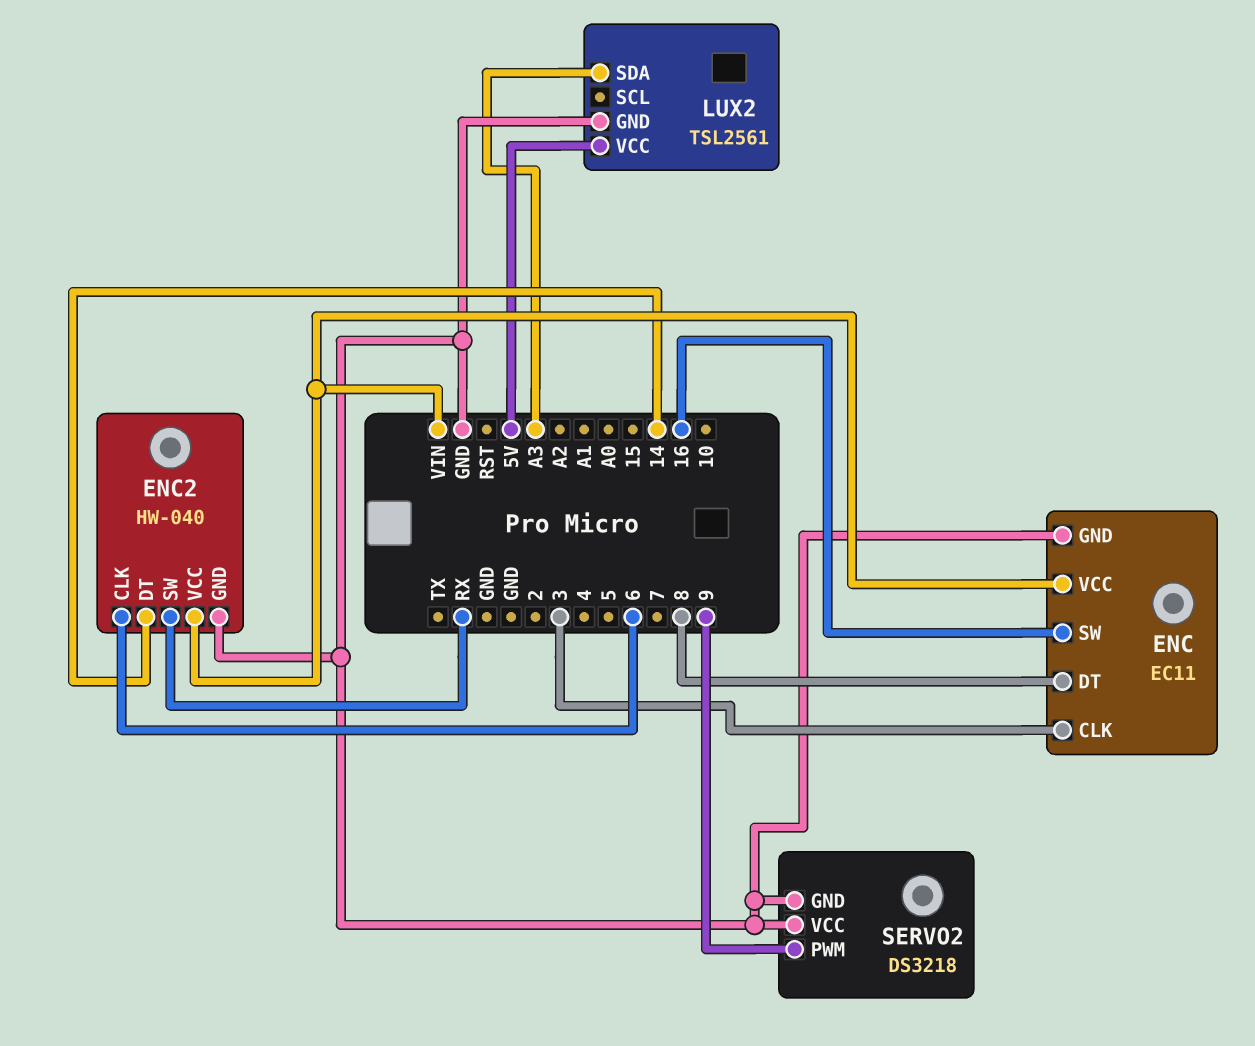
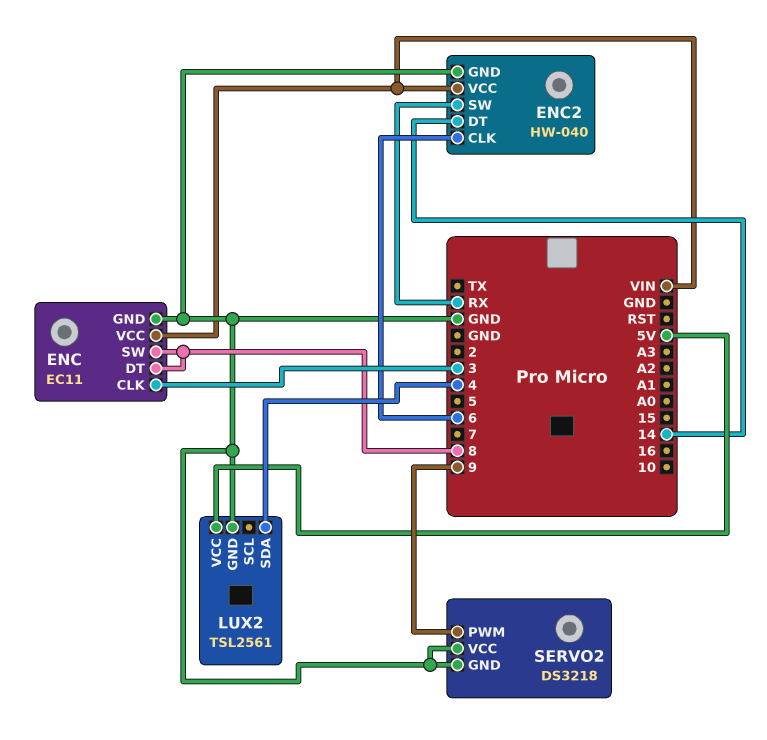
ENC pin SW: 16 -> 8
LUX2 pin SDA: A3 -> 4

